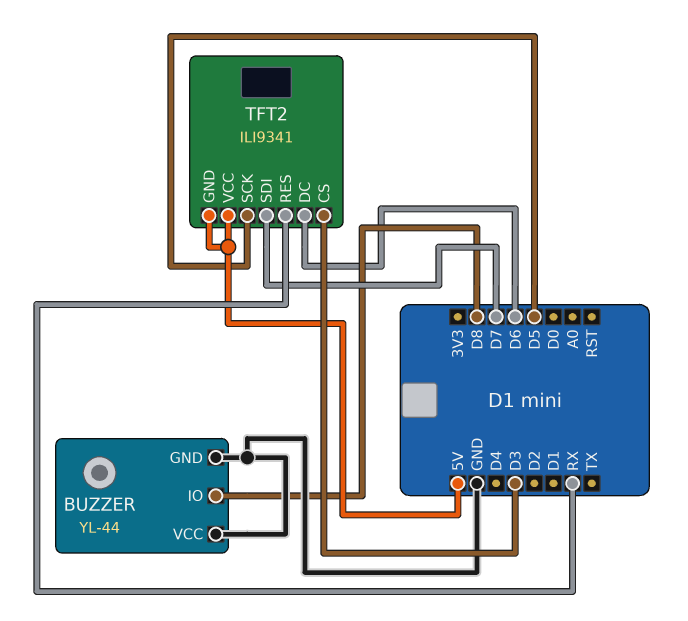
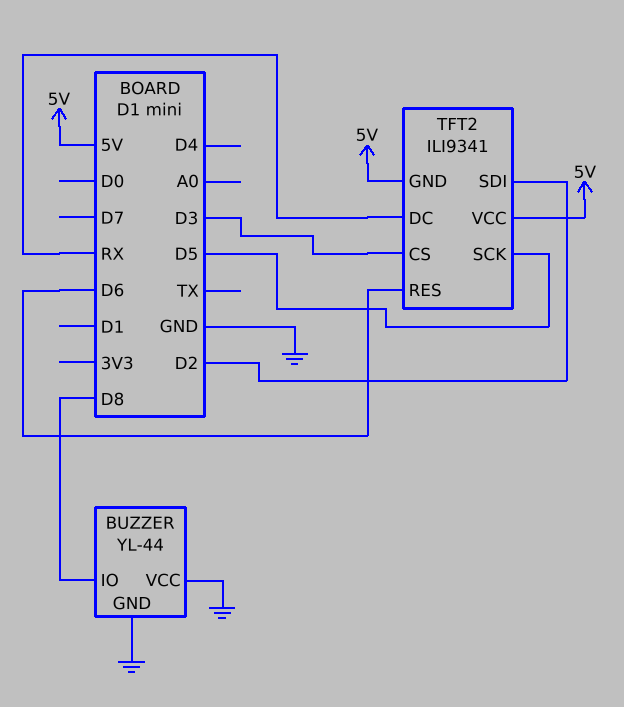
TFT2 pin DC: D6 -> RX
TFT2 pin RES: RX -> D6
TFT2 pin SDI: D7 -> D2

